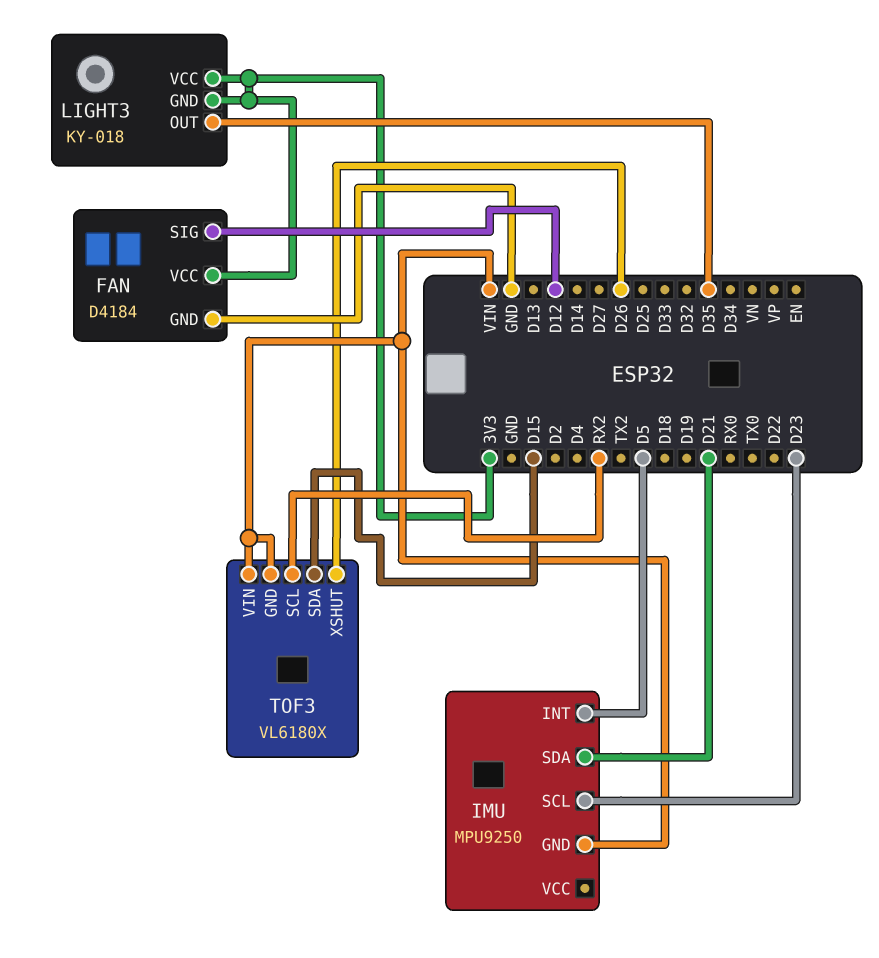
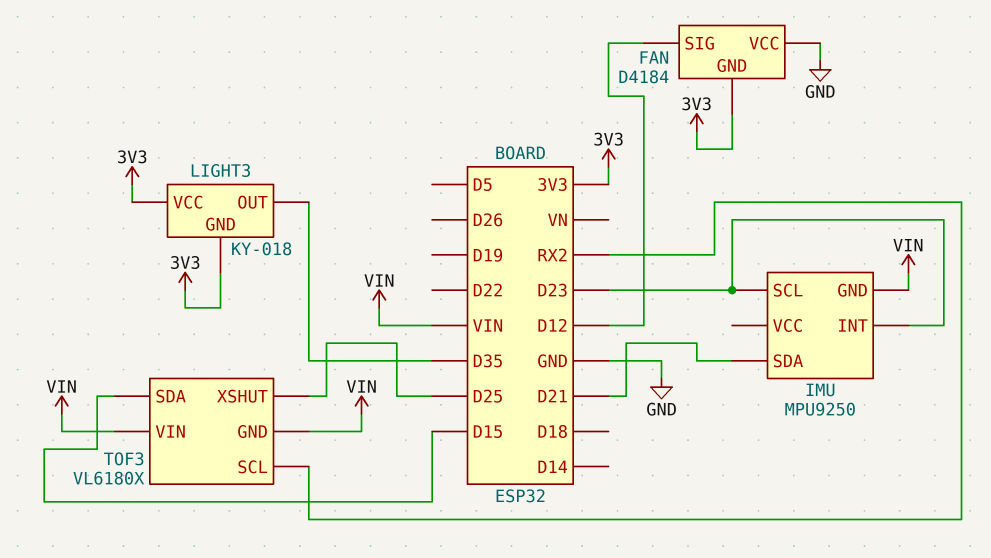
FAN pin GND: GND -> 3V3
FAN pin VCC: 3V3 -> GND
IMU pin INT: D5 -> D23
TOF3 pin XSHUT: D26 -> D25

